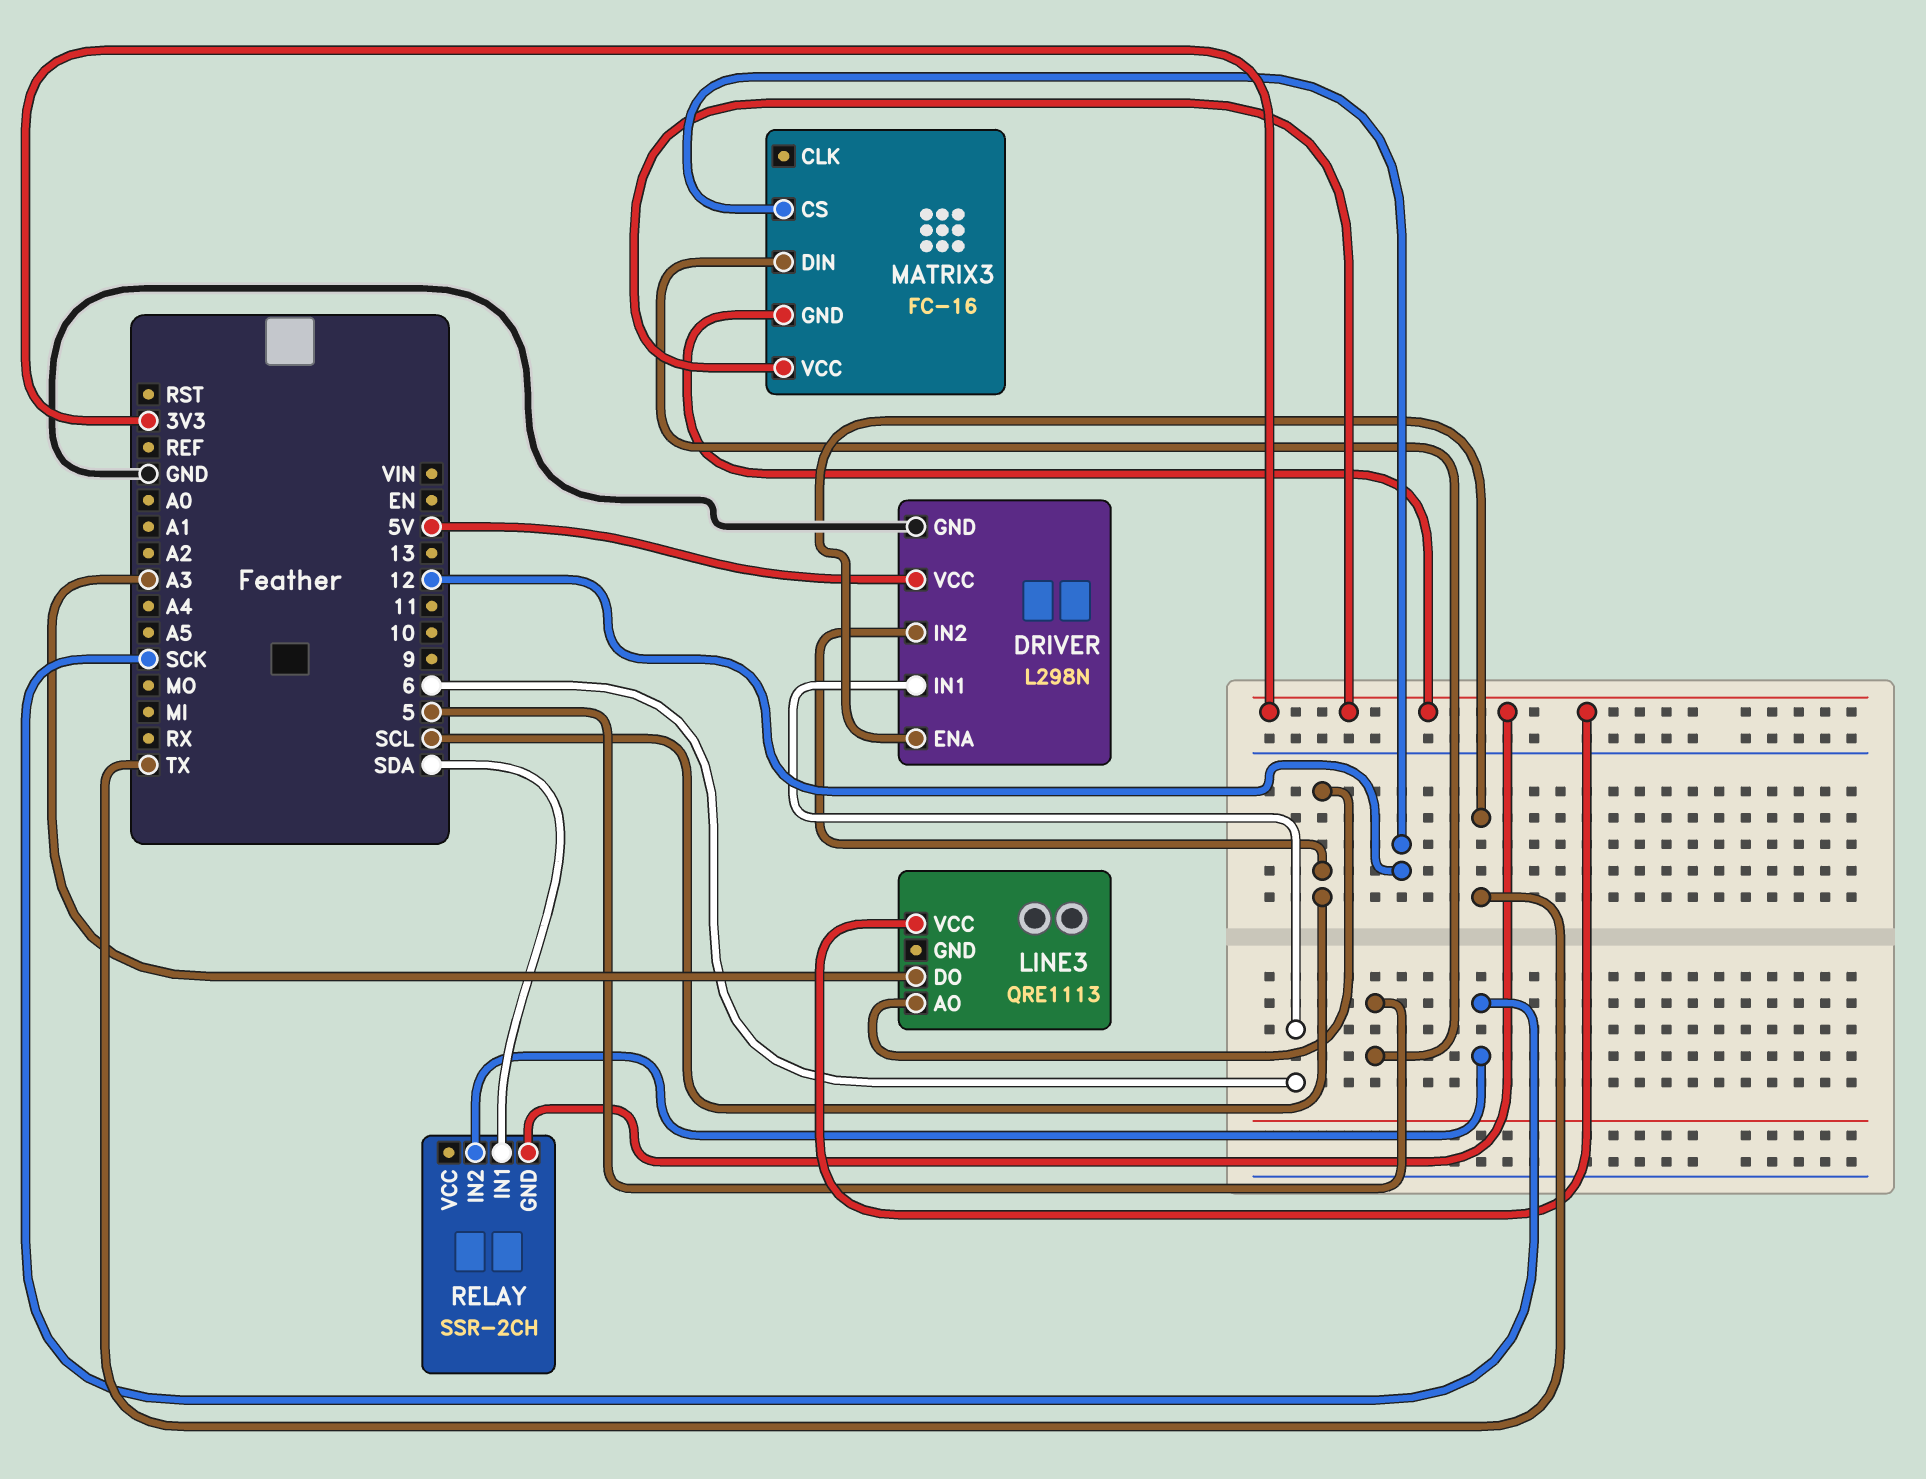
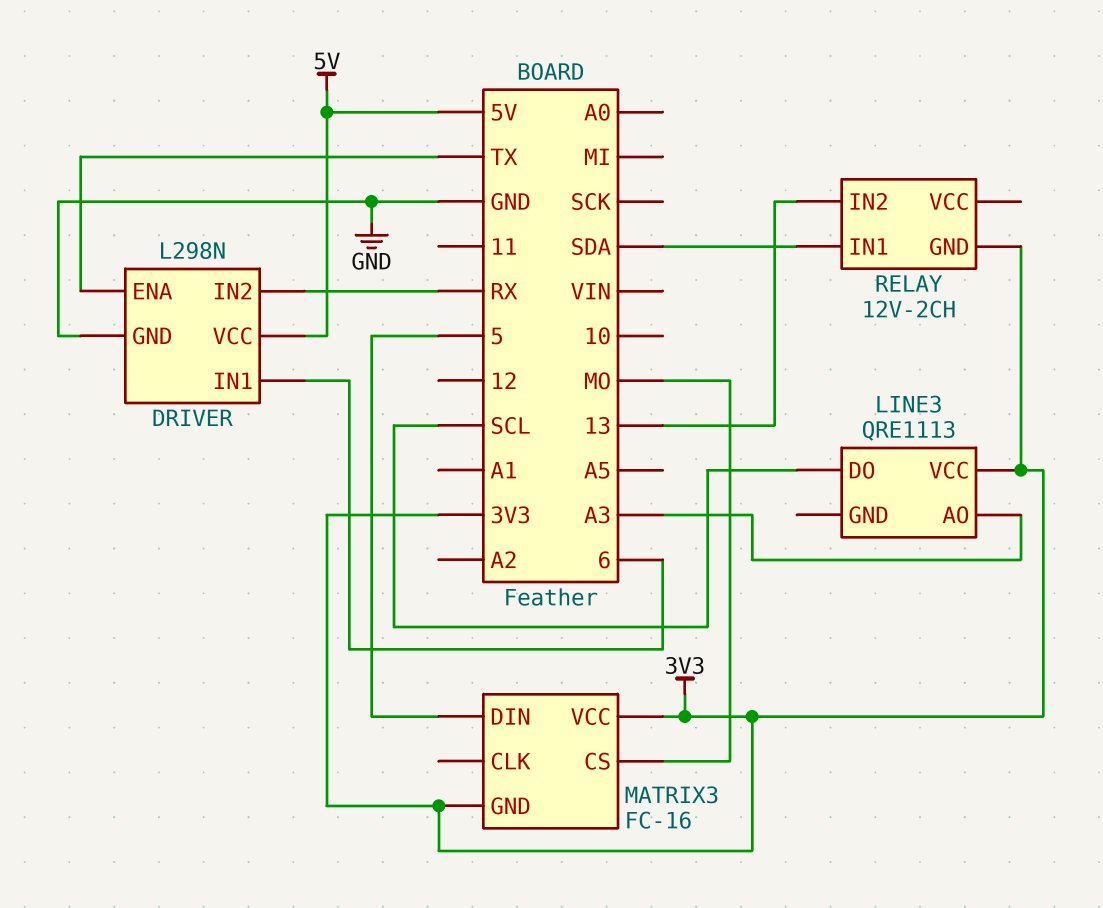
DRIVER pin IN2: SCL -> RX
LINE3 pin AO: SCL -> A3
LINE3 pin DO: A3 -> SCL
MATRIX3 pin CS: 12 -> MO
RELAY: SSR-2CH -> 12V-2CH
RELAY pin IN2: SCK -> 13

